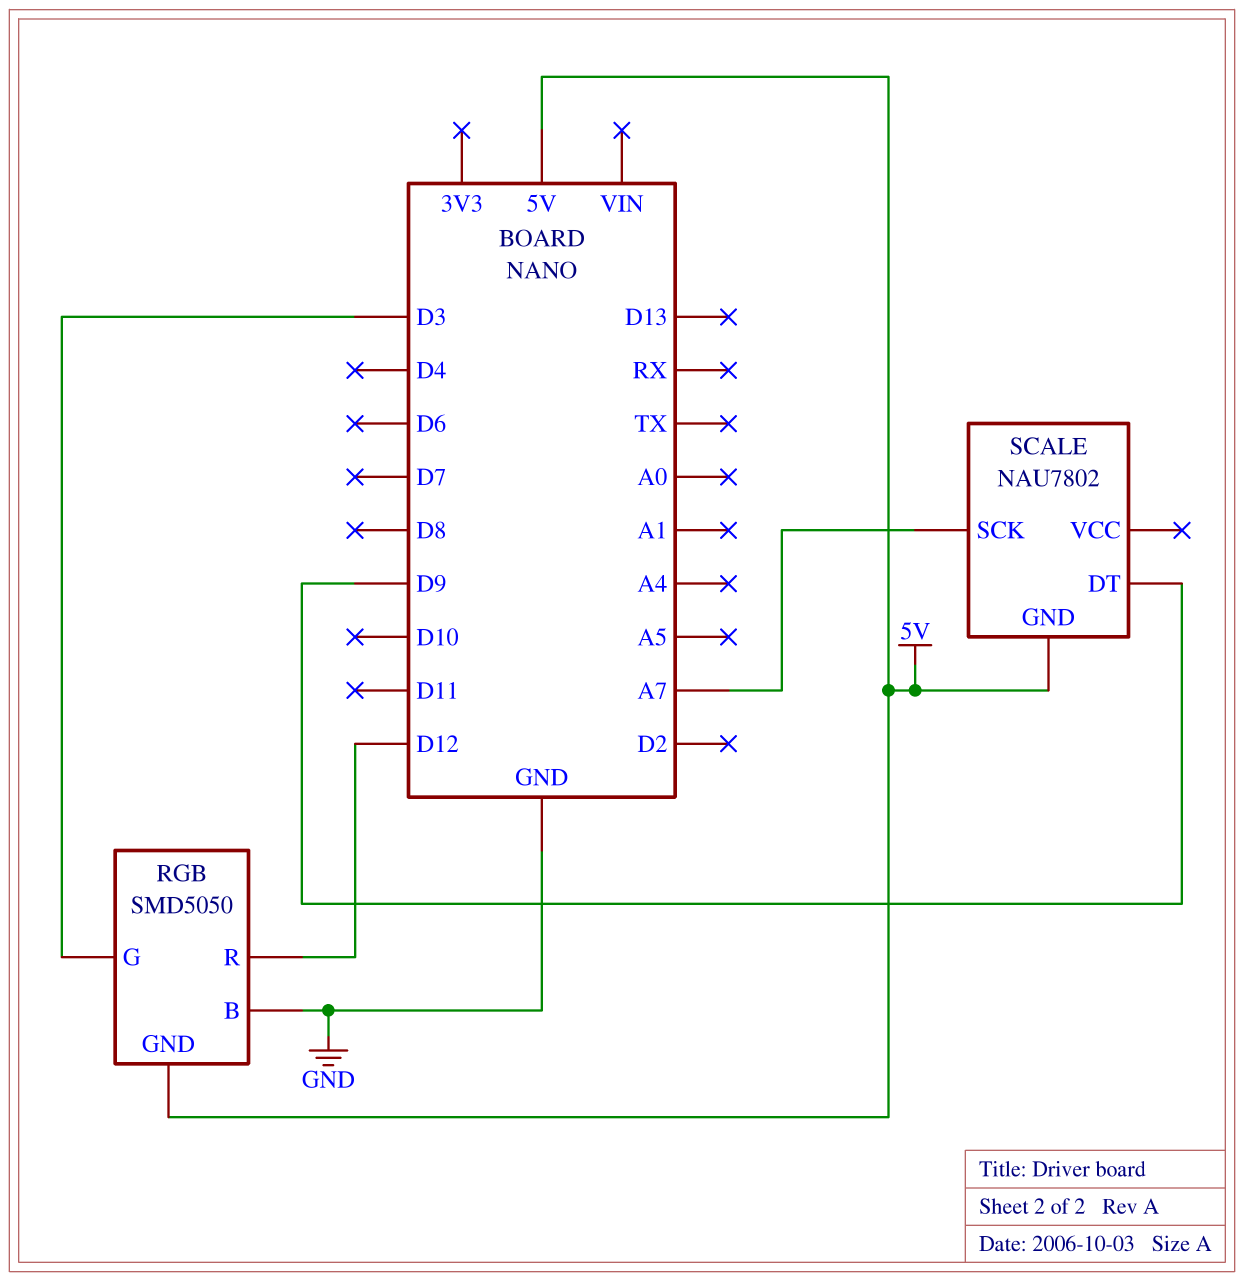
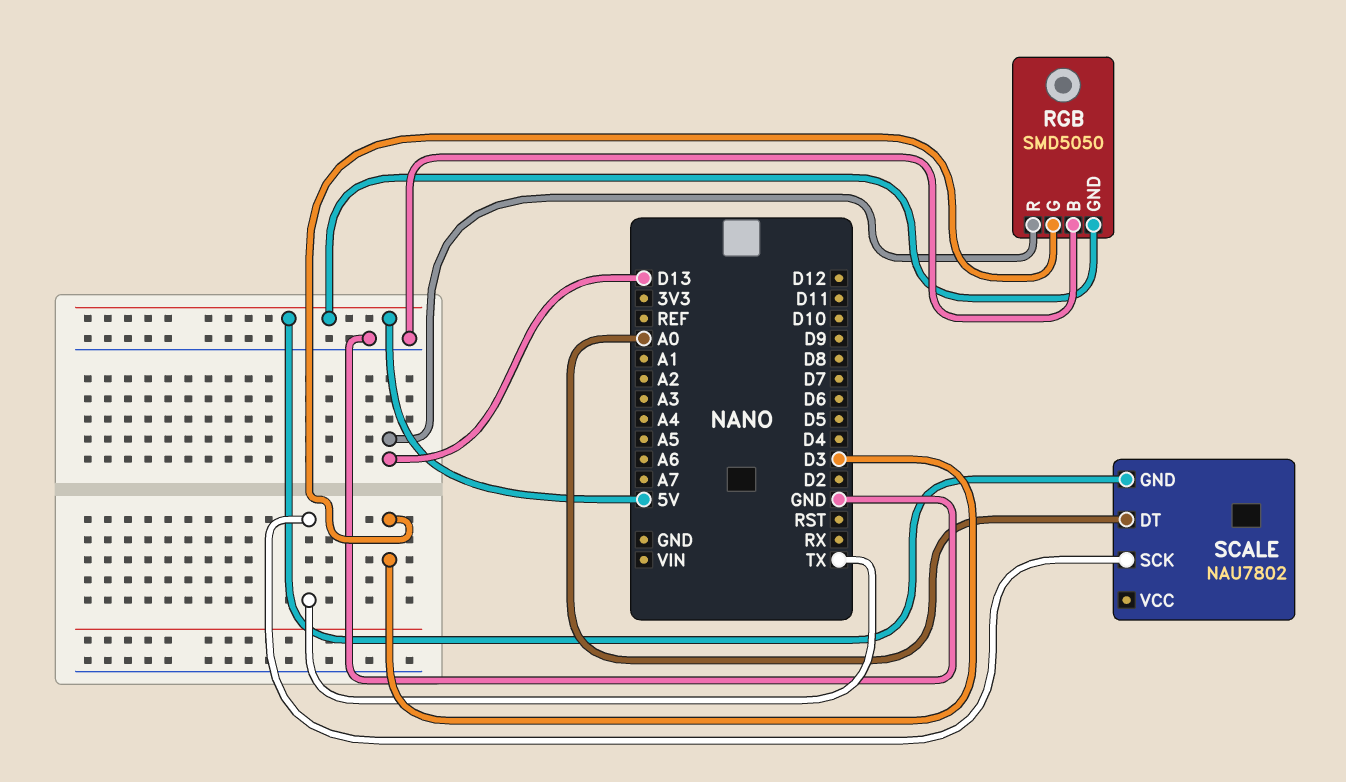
RGB pin R: D12 -> D13
SCALE pin DT: D9 -> A0
SCALE pin SCK: A7 -> TX

